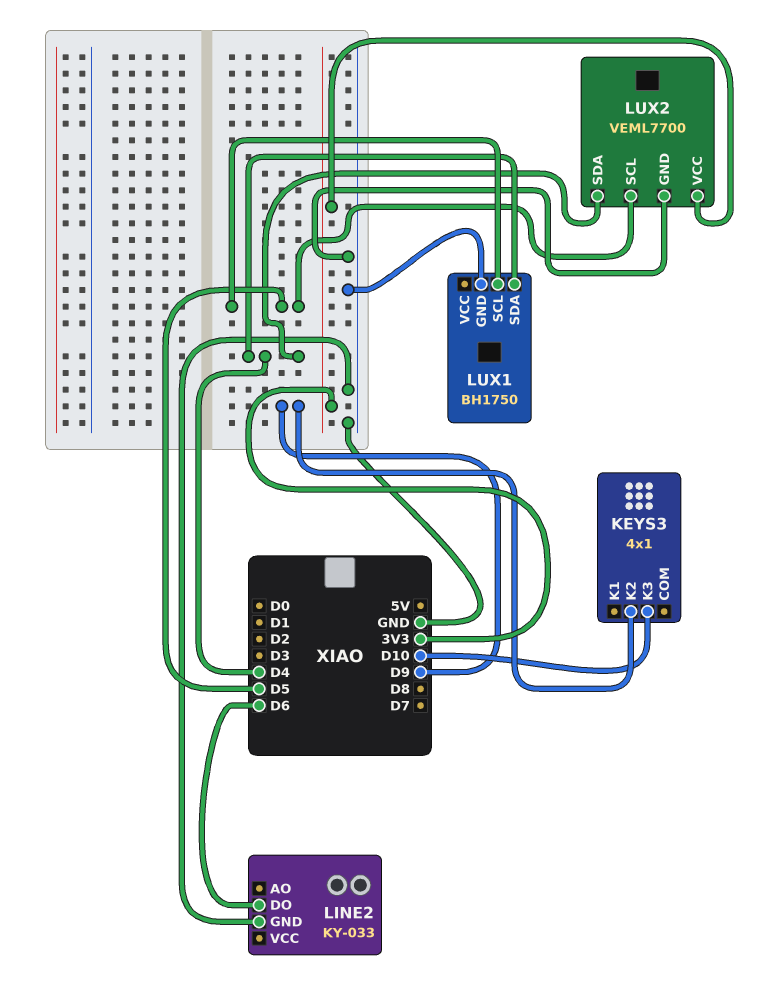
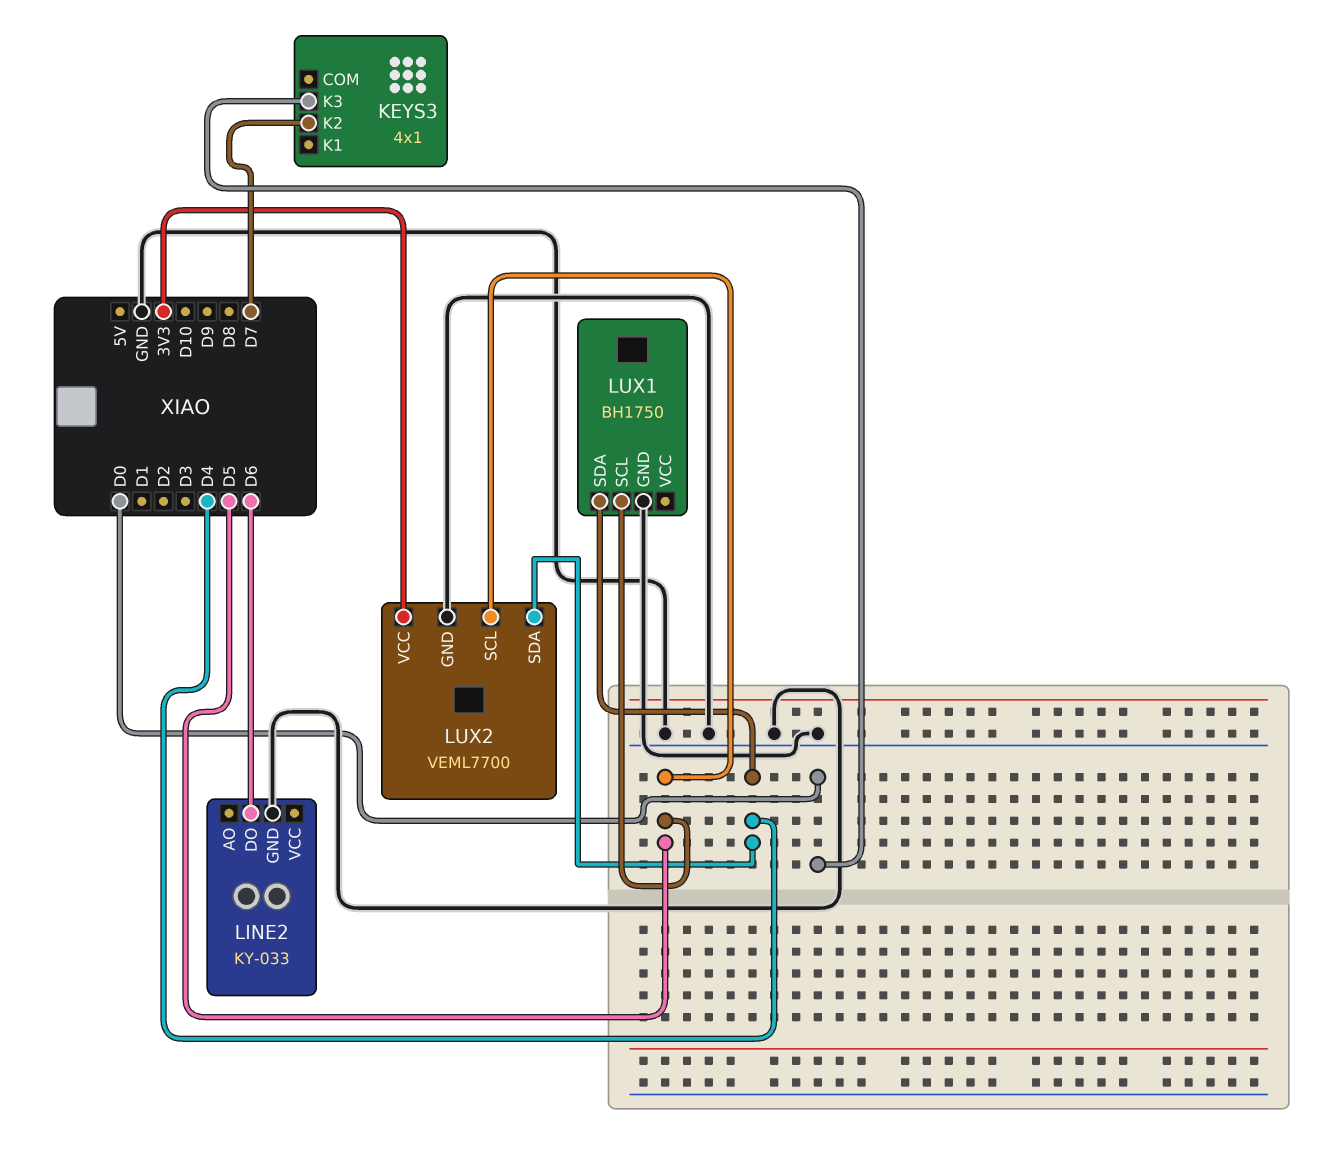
KEYS3 pin K2: D9 -> D7
KEYS3 pin K3: D10 -> D0

